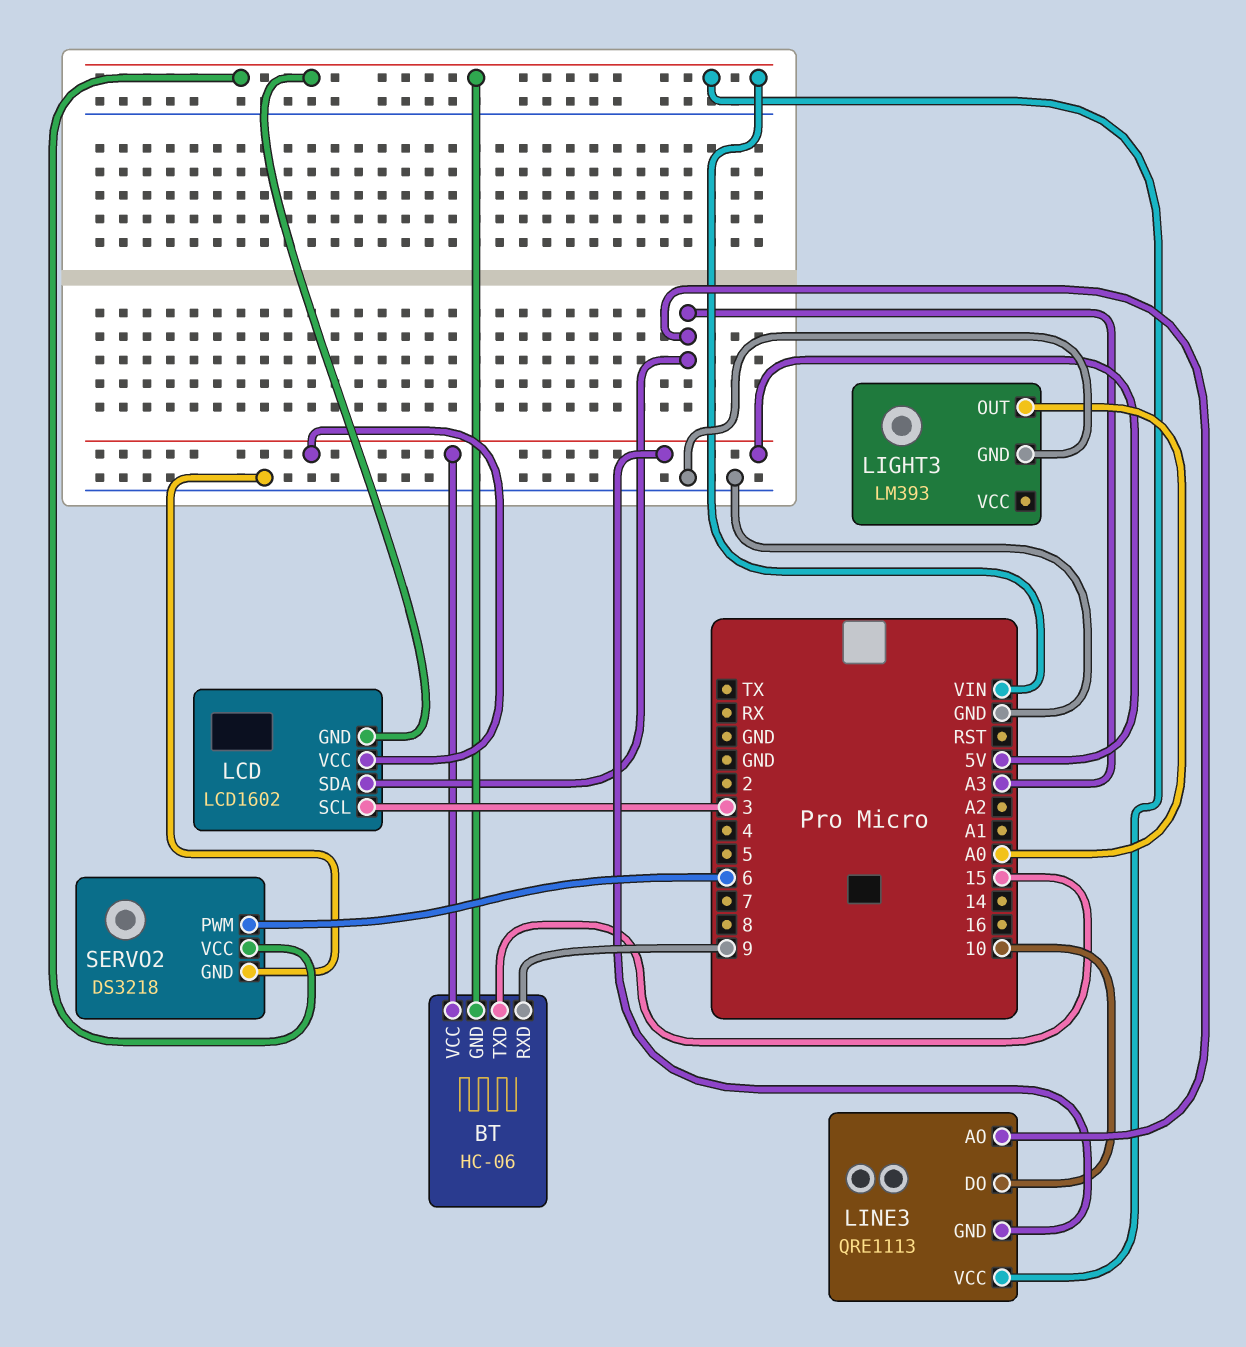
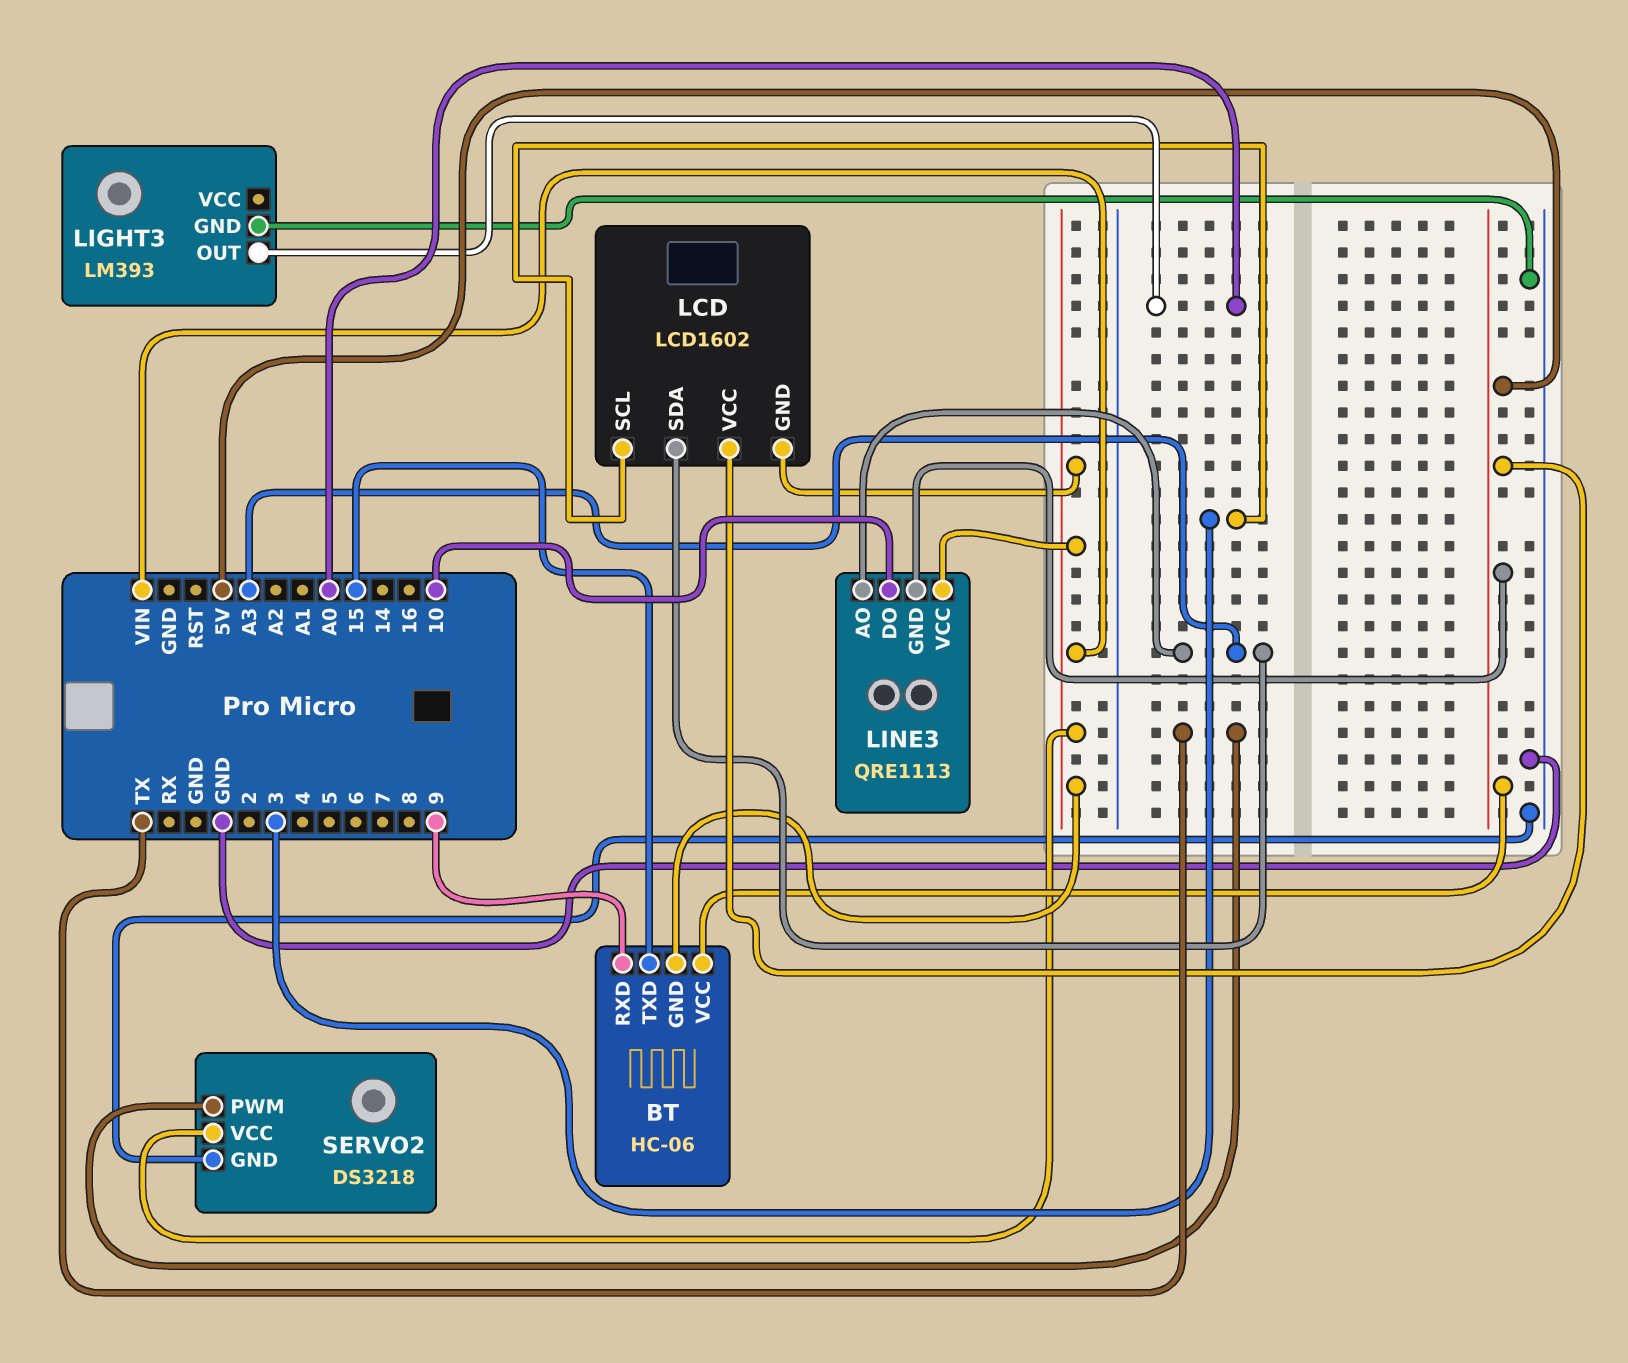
SERVO2 pin PWM: 6 -> TX

